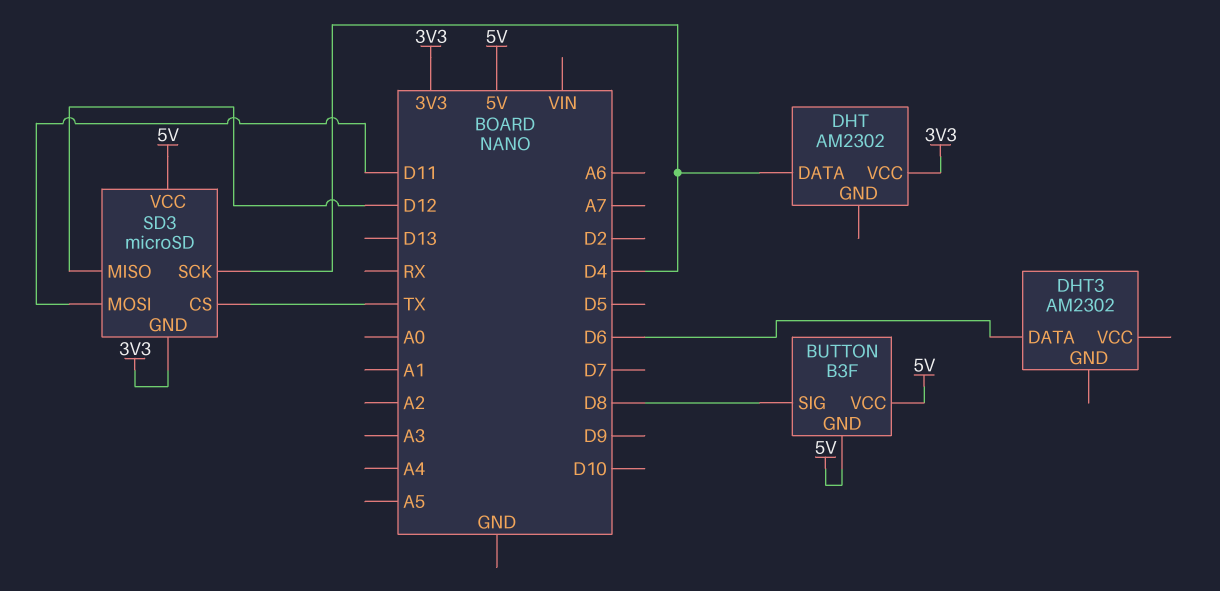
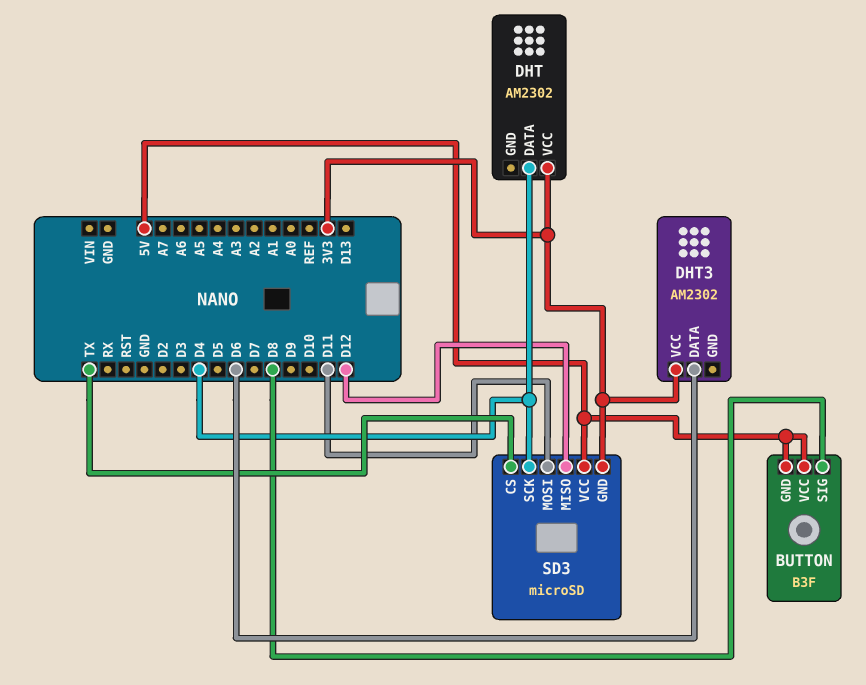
DHT3 pin VCC: none -> 3V3

